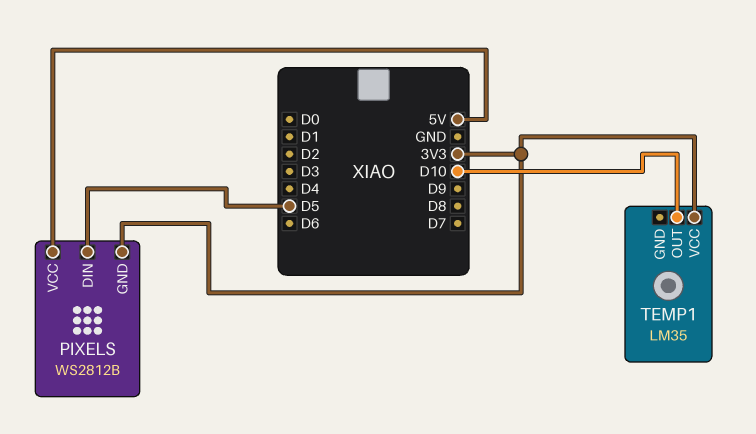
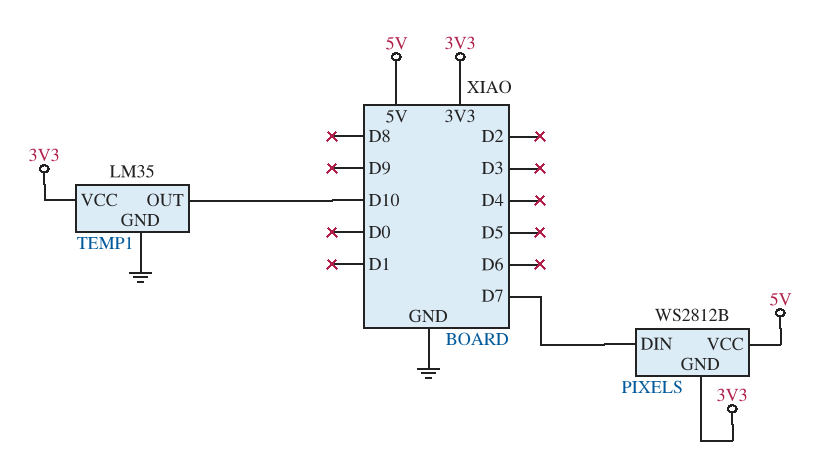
PIXELS pin DIN: D5 -> D7
TEMP1 pin GND: none -> GND

